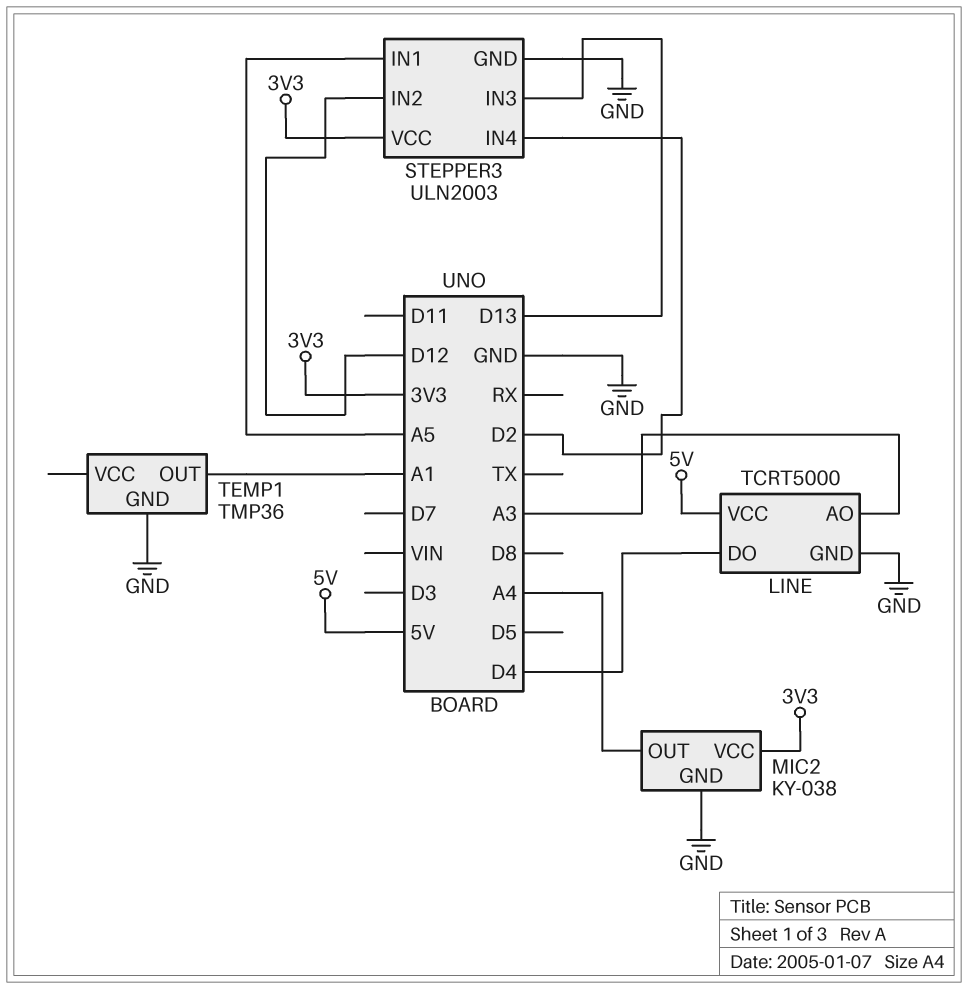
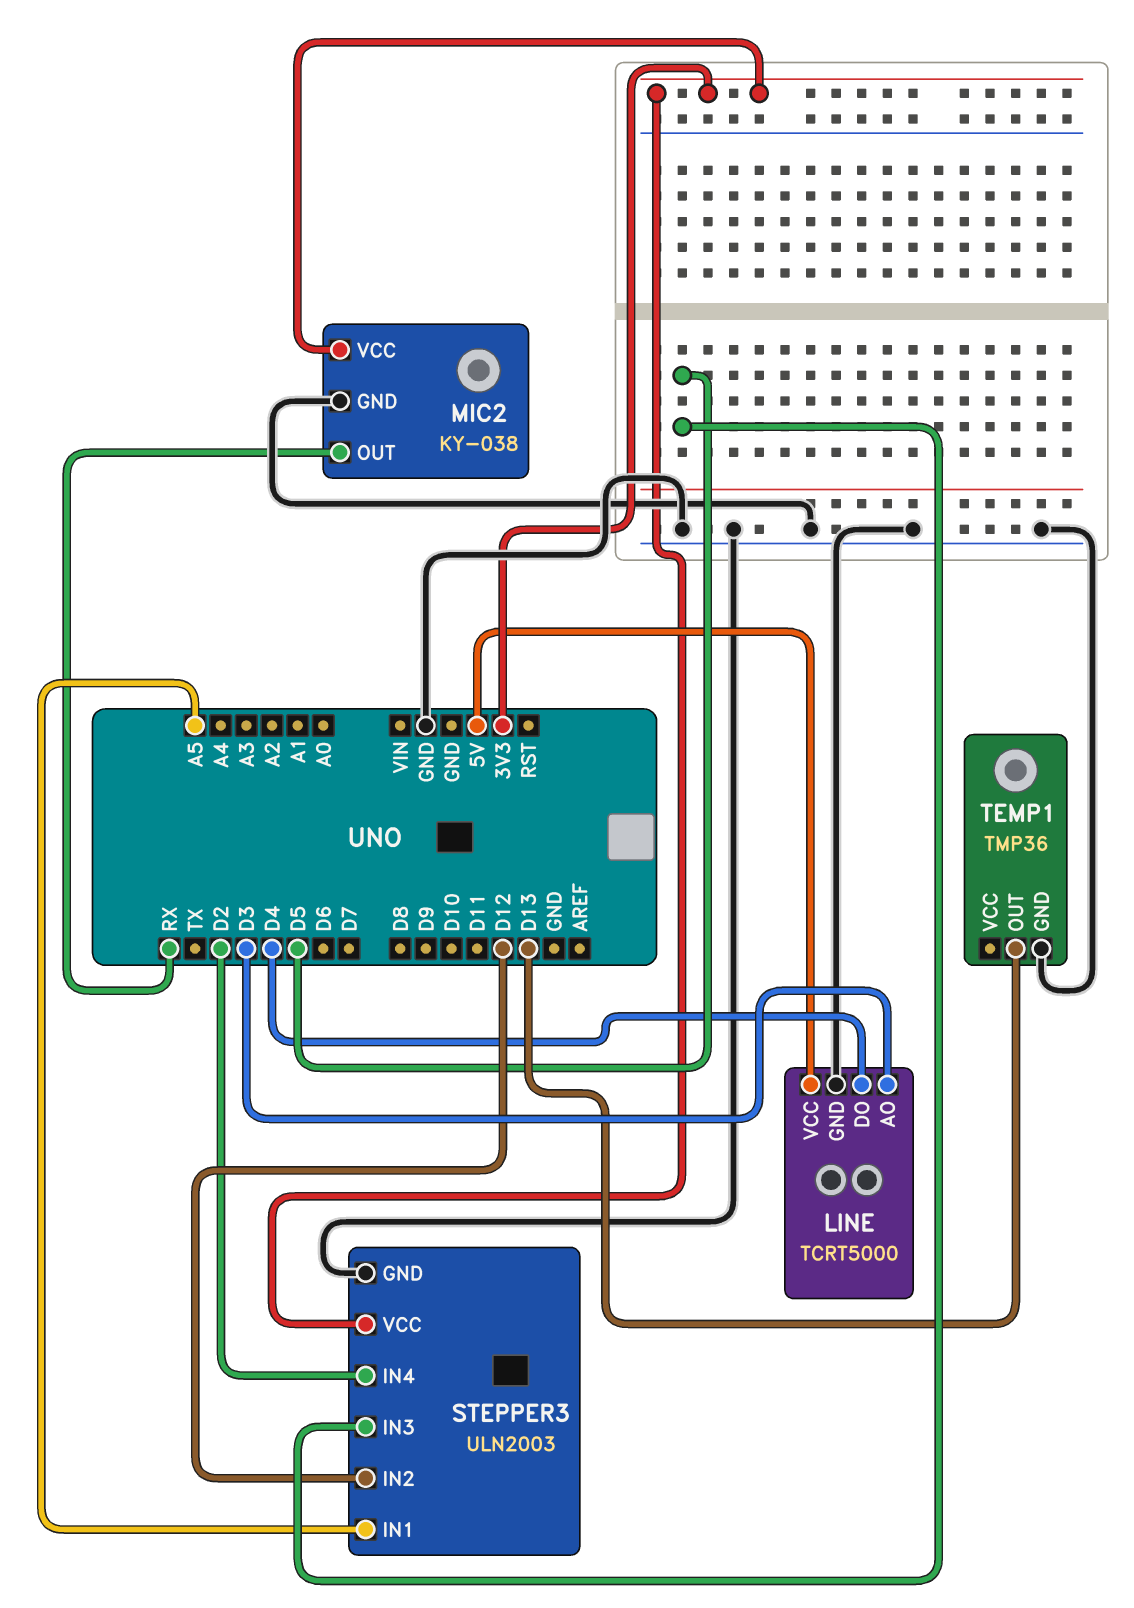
LINE pin AO: A3 -> D3
MIC2 pin OUT: A4 -> RX
STEPPER3 pin IN3: D13 -> D5
TEMP1 pin OUT: A1 -> D13

